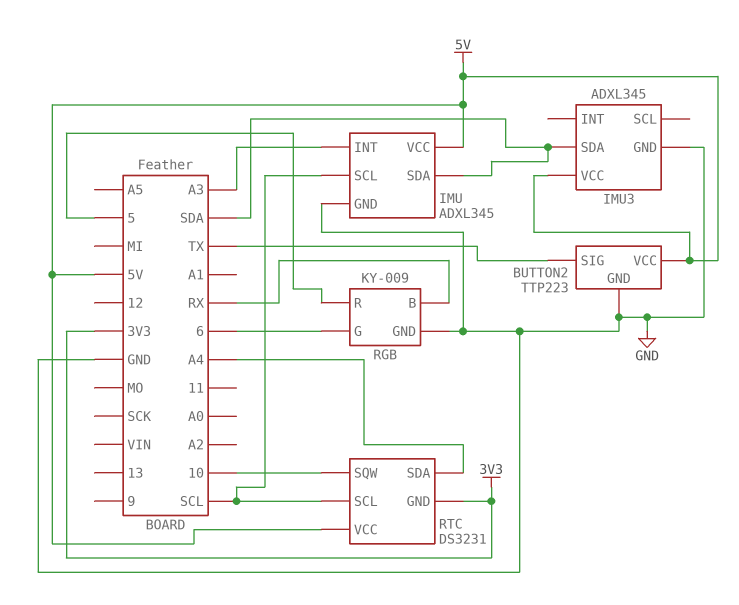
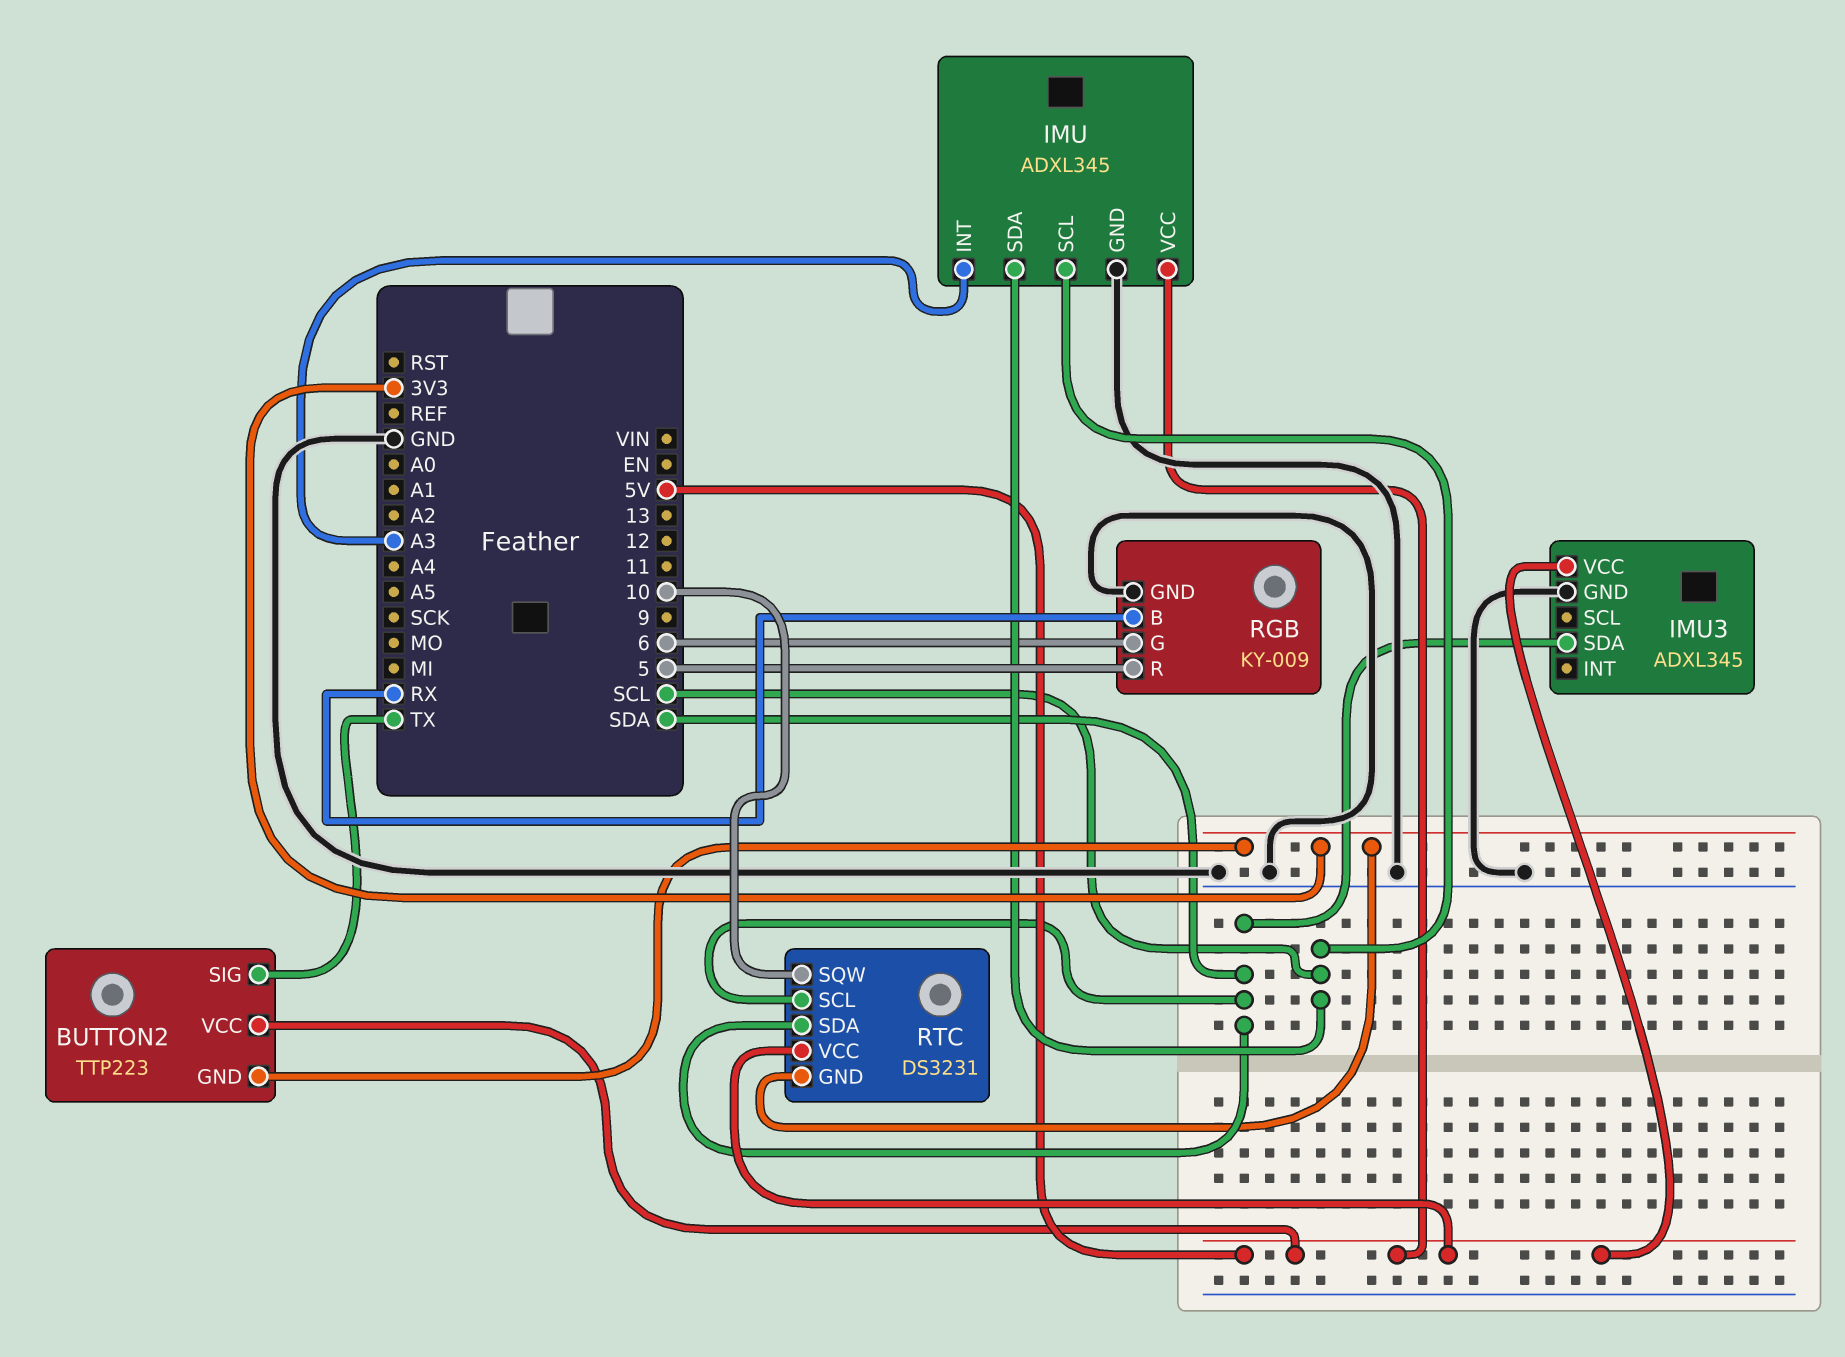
BUTTON2 pin GND: GND -> 3V3
IMU pin SDA: SDA -> SCL
RTC pin SCL: SCL -> SDA
RTC pin SDA: A4 -> SDA

